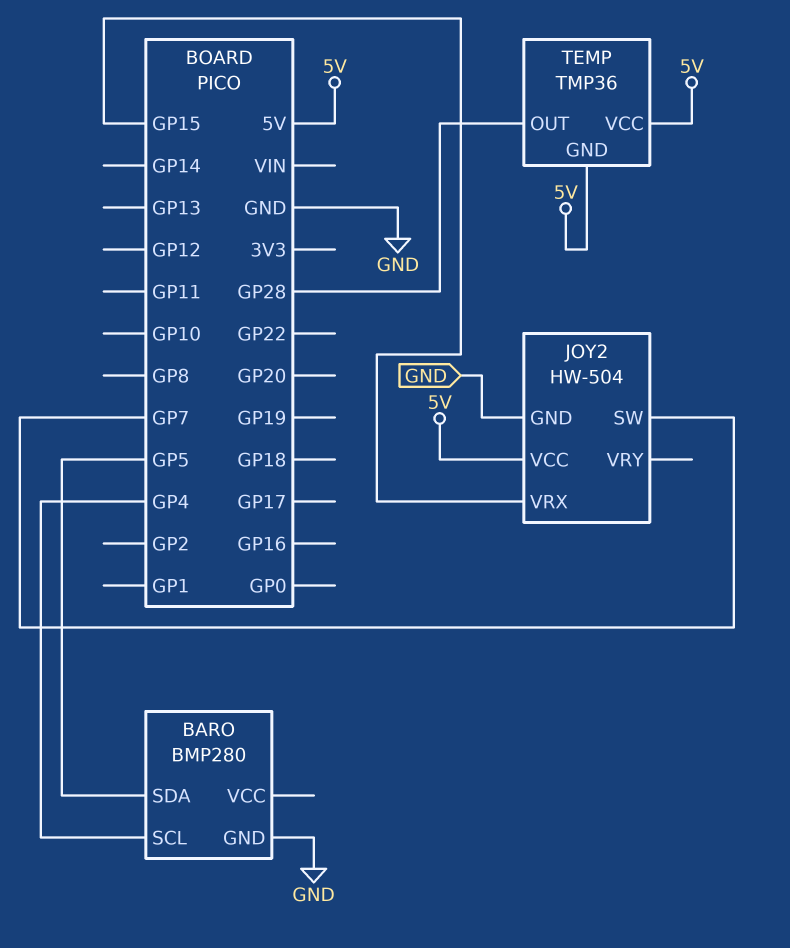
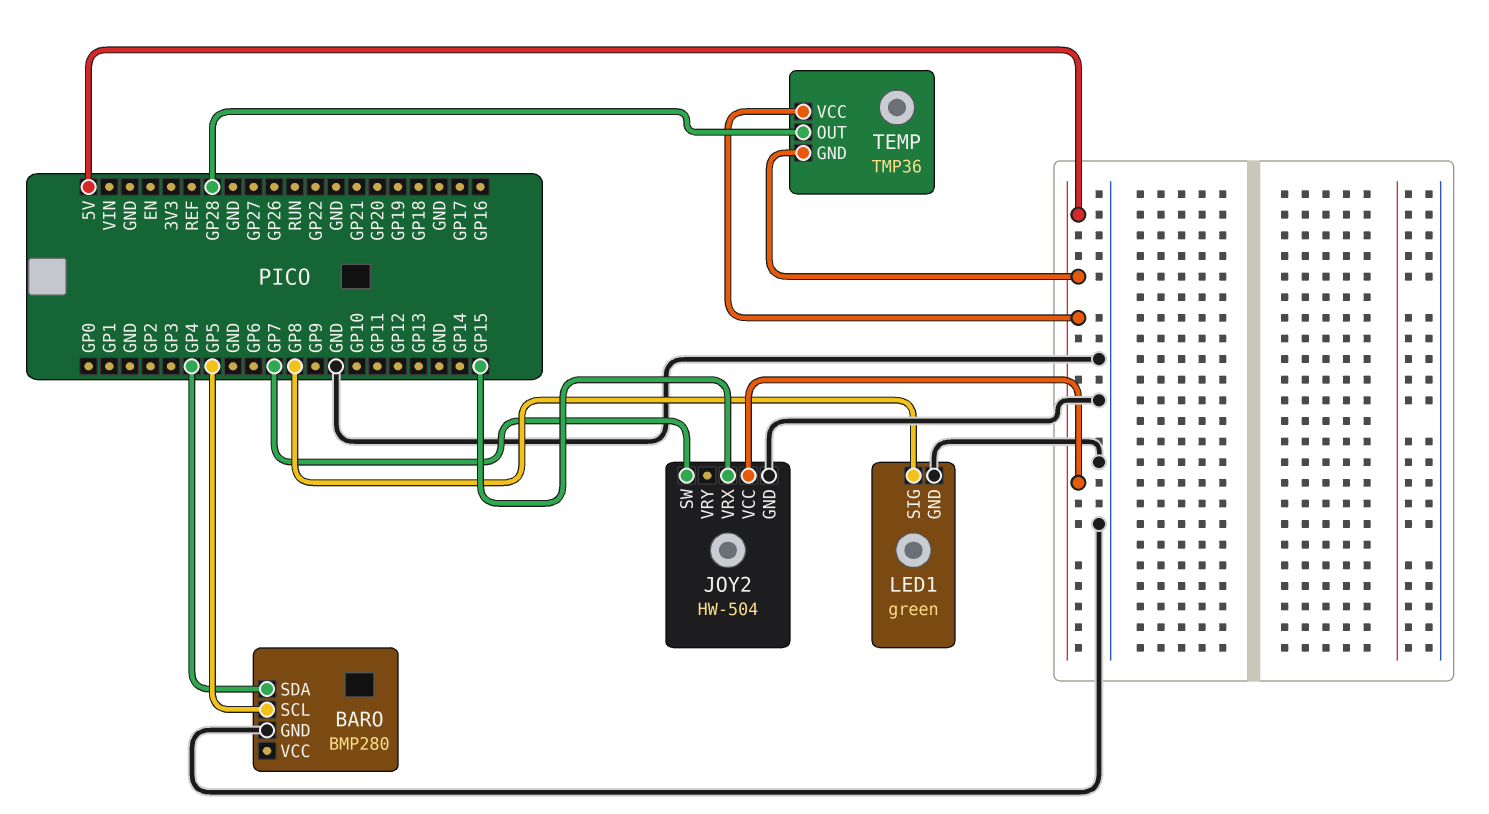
BARO pin SCL: GP4 -> GP5
BARO pin SDA: GP5 -> GP4
LED1: none -> green
LED1 pin GND: none -> GND
LED1 pin SIG: none -> GP8

